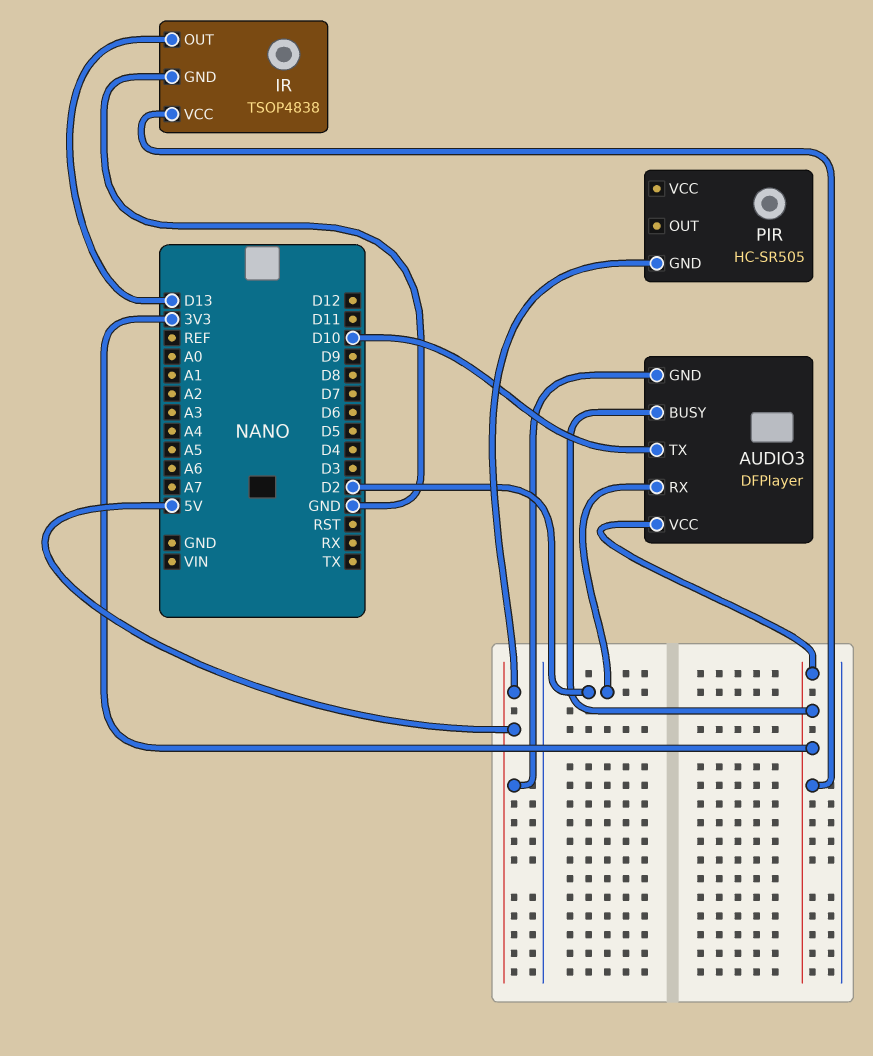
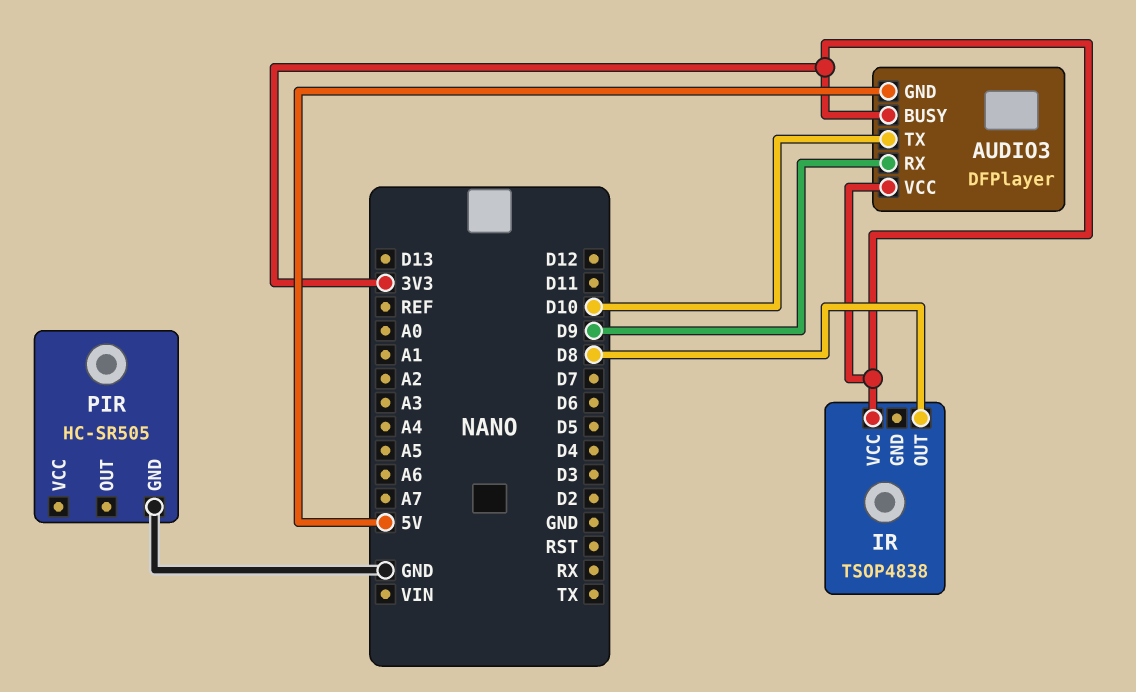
AUDIO3 pin RX: D2 -> D9
IR pin GND: GND -> none
IR pin OUT: D13 -> D8
PIR pin GND: 5V -> GND

